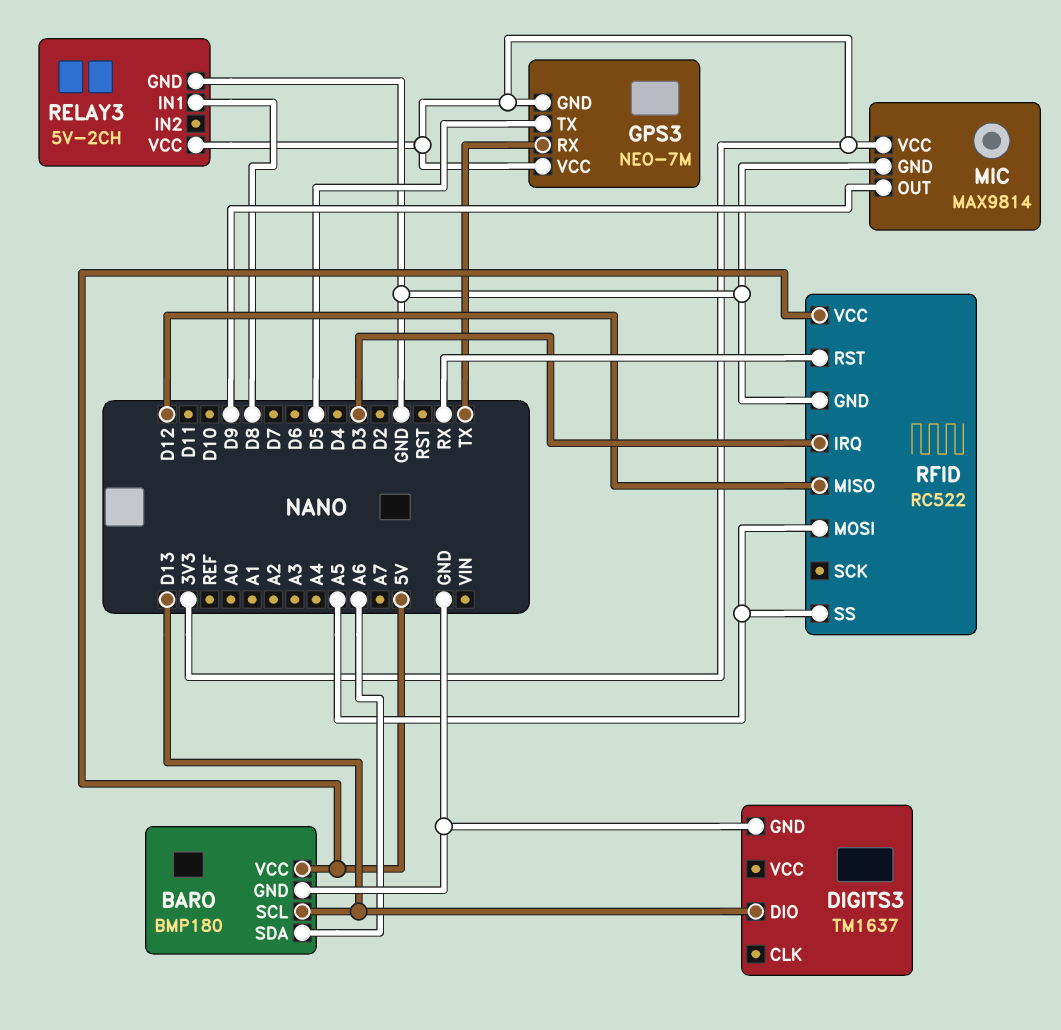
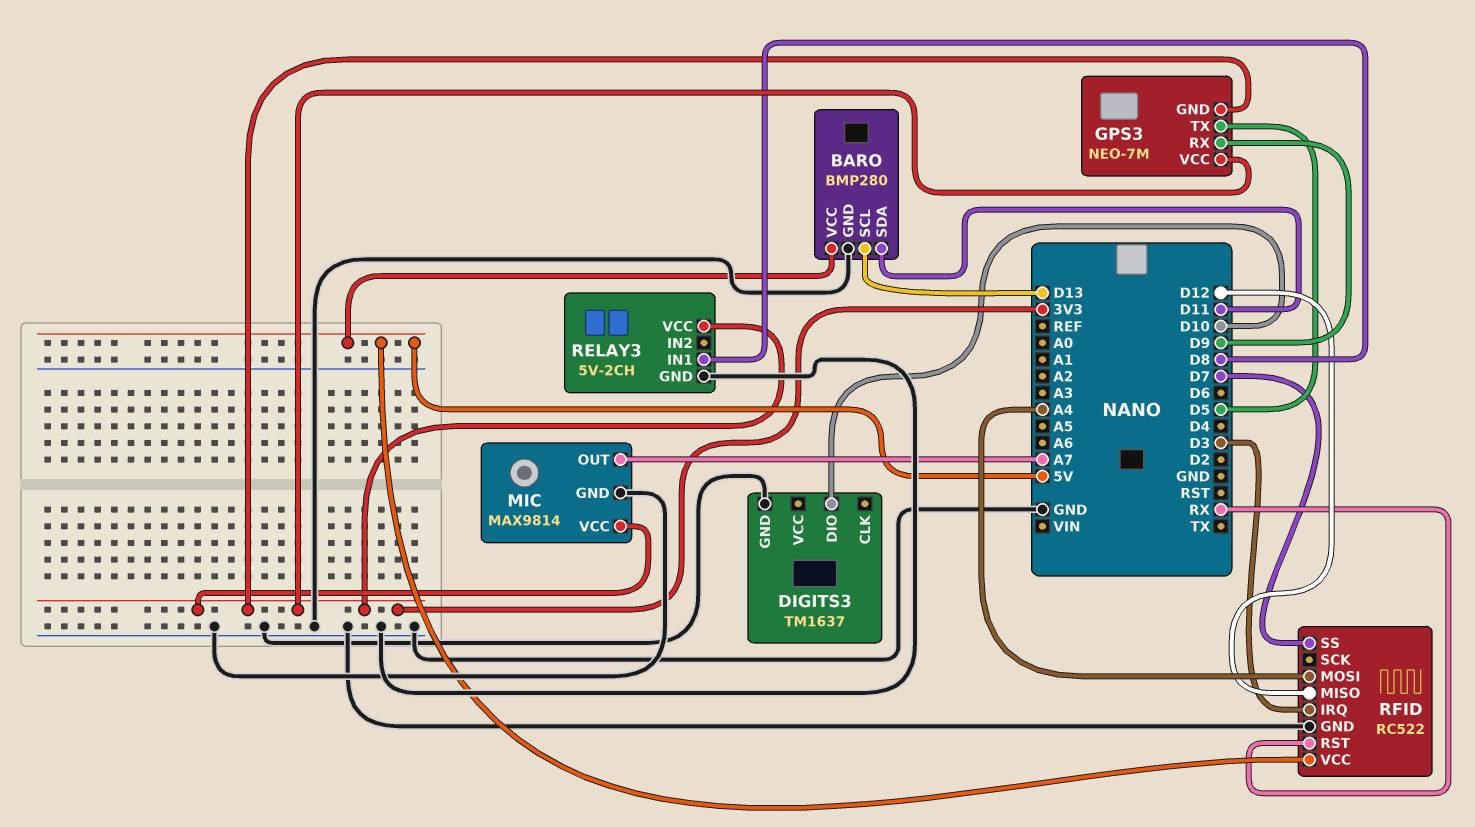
BARO: BMP180 -> BMP280
BARO pin SDA: A6 -> D11
DIGITS3 pin DIO: D13 -> D10
GPS3 pin RX: TX -> D9
MIC pin OUT: D9 -> A7
RFID pin MOSI: A5 -> A4
RFID pin SS: A5 -> D7

